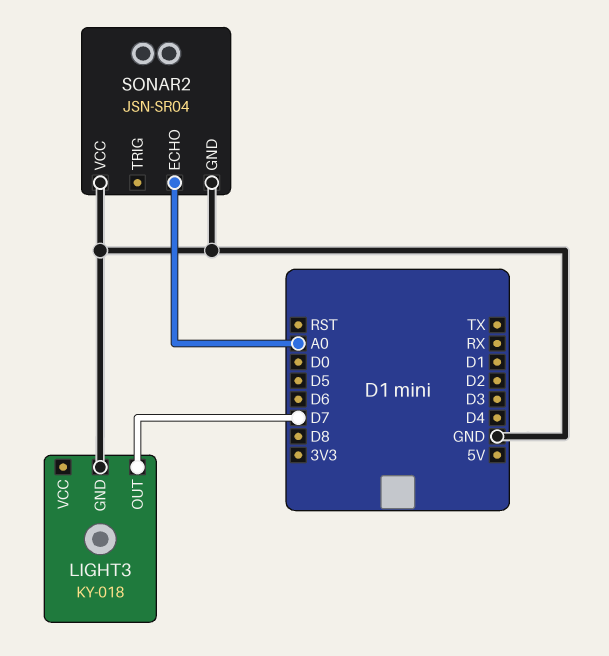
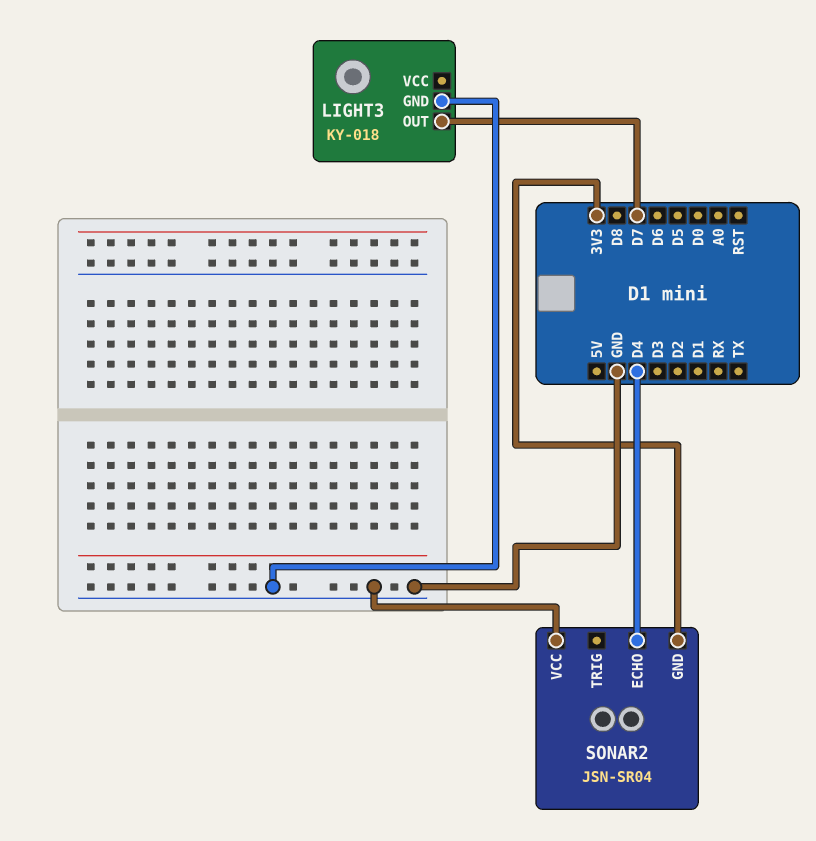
SONAR2 pin ECHO: A0 -> D4
SONAR2 pin GND: GND -> 3V3

